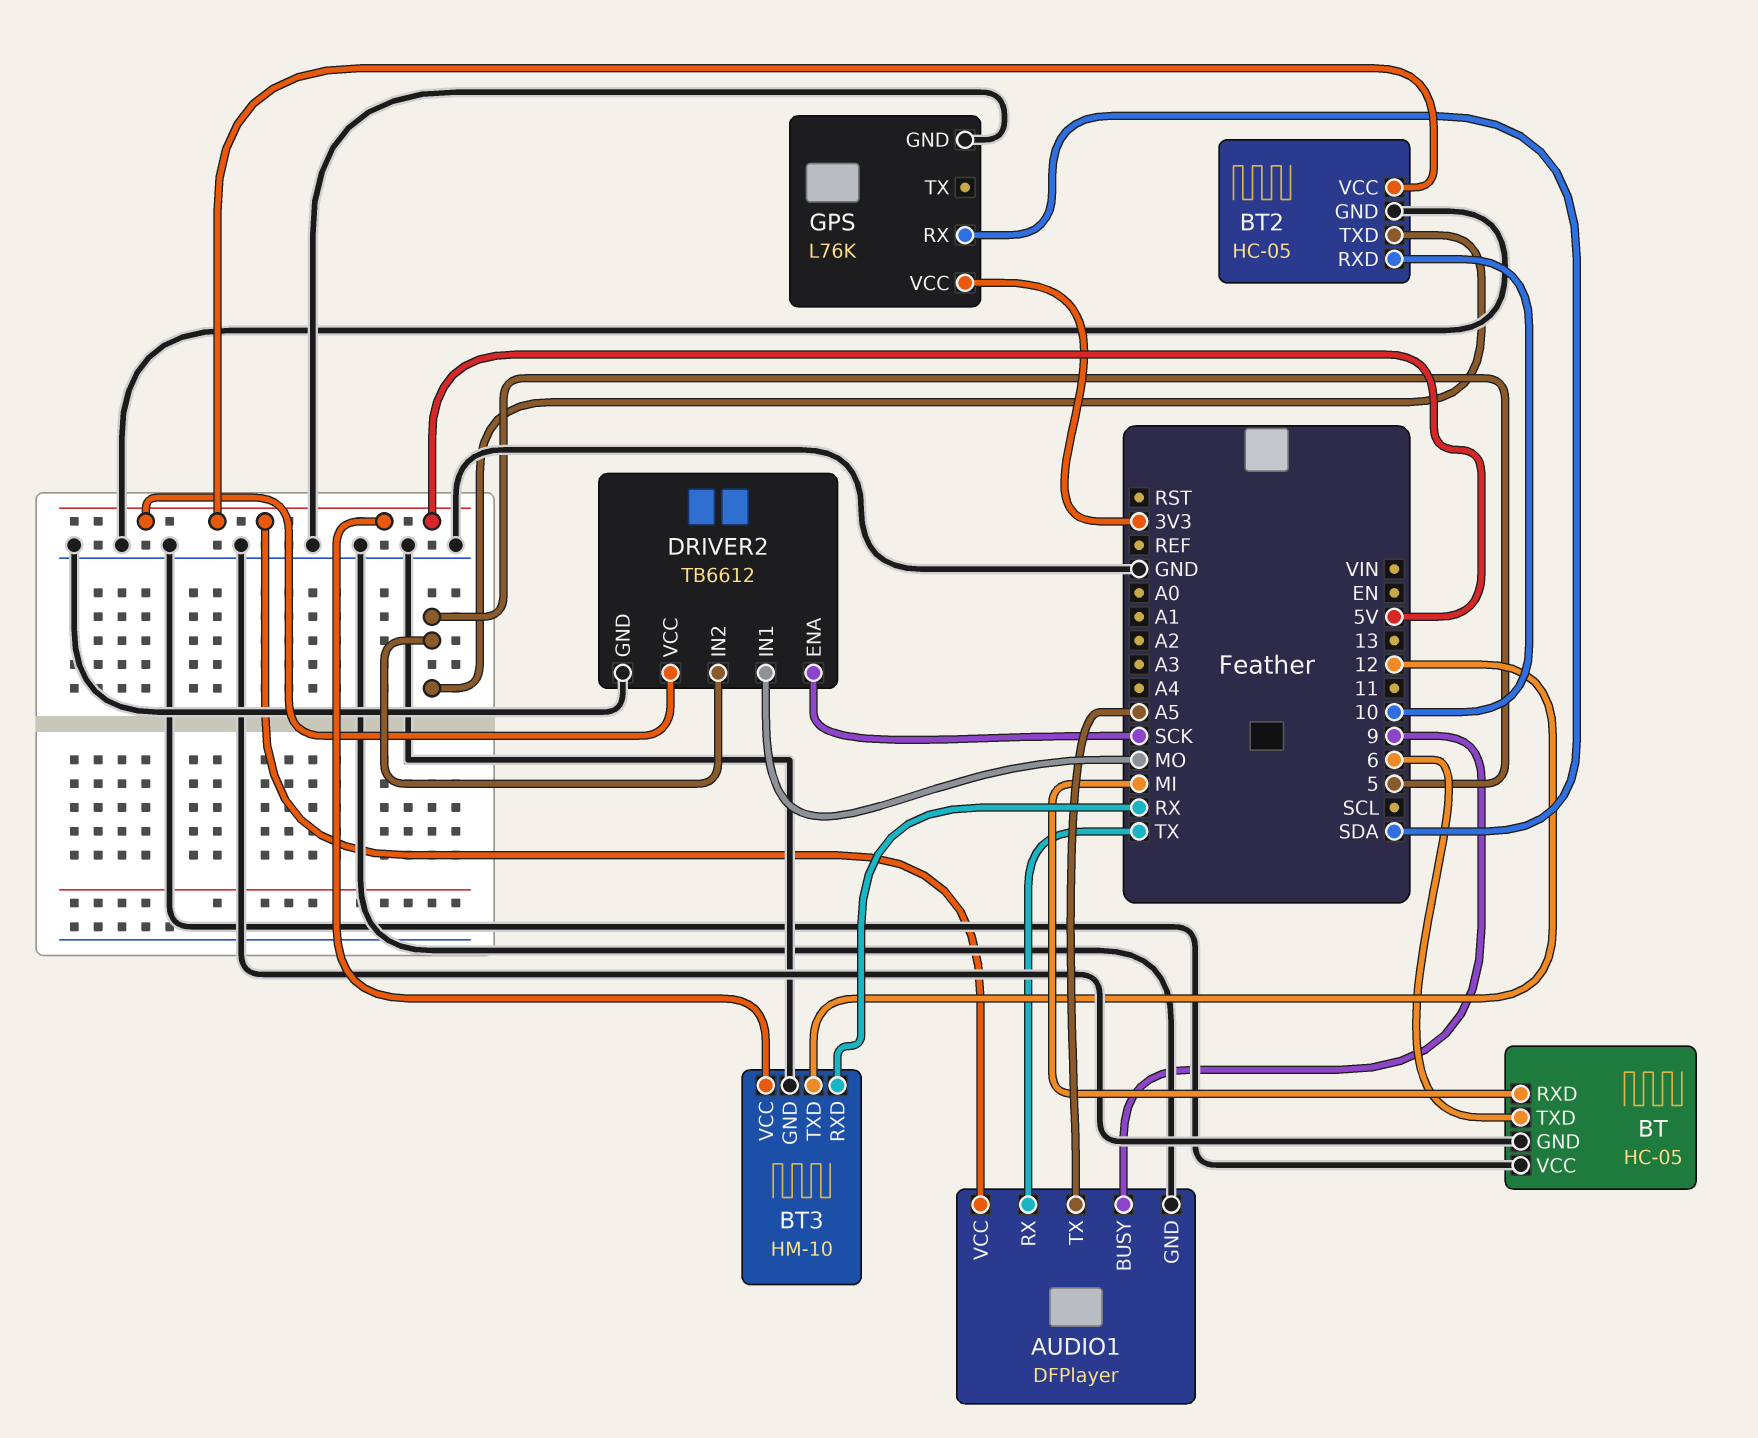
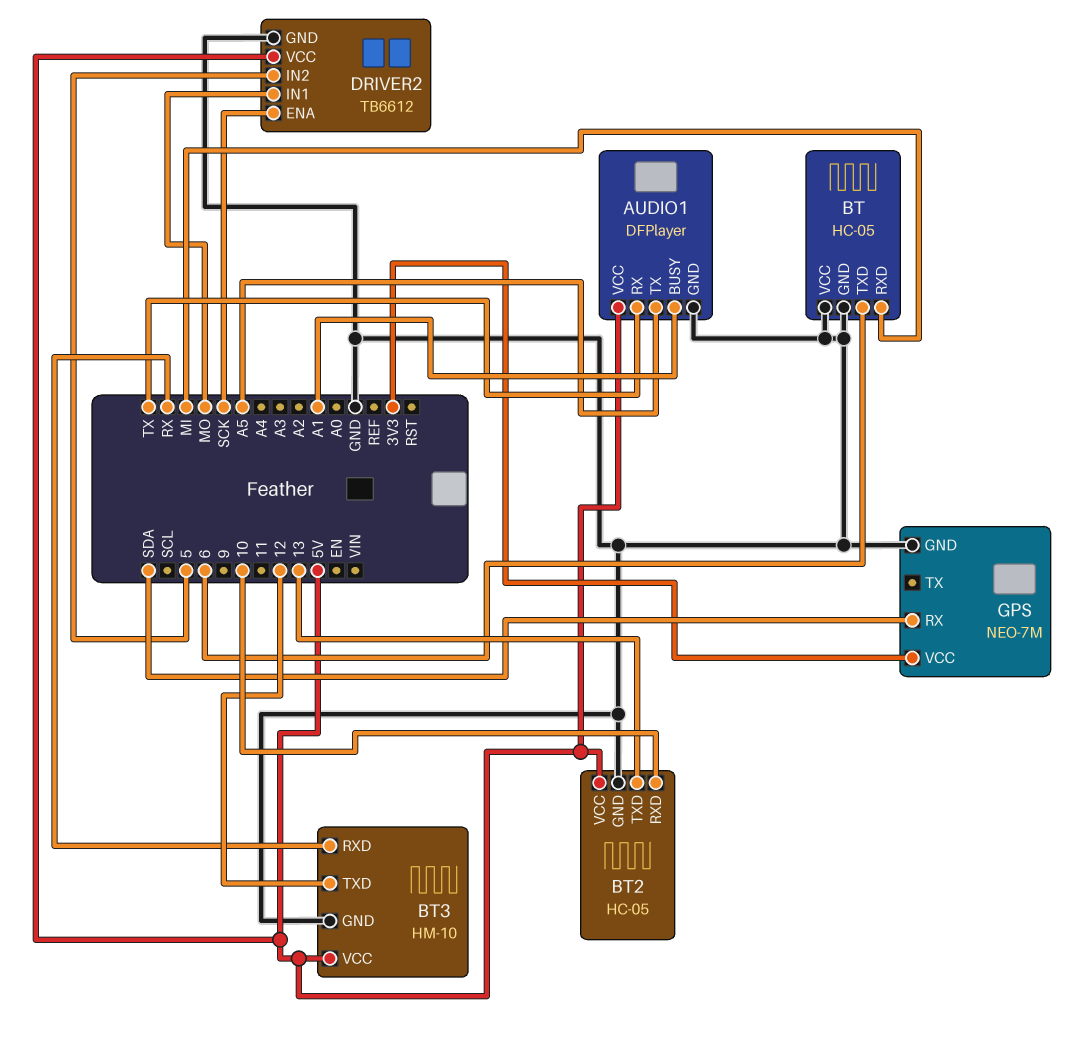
AUDIO1 pin BUSY: 9 -> A1
BT2 pin TXD: 5 -> 13
GPS: L76K -> NEO-7M

